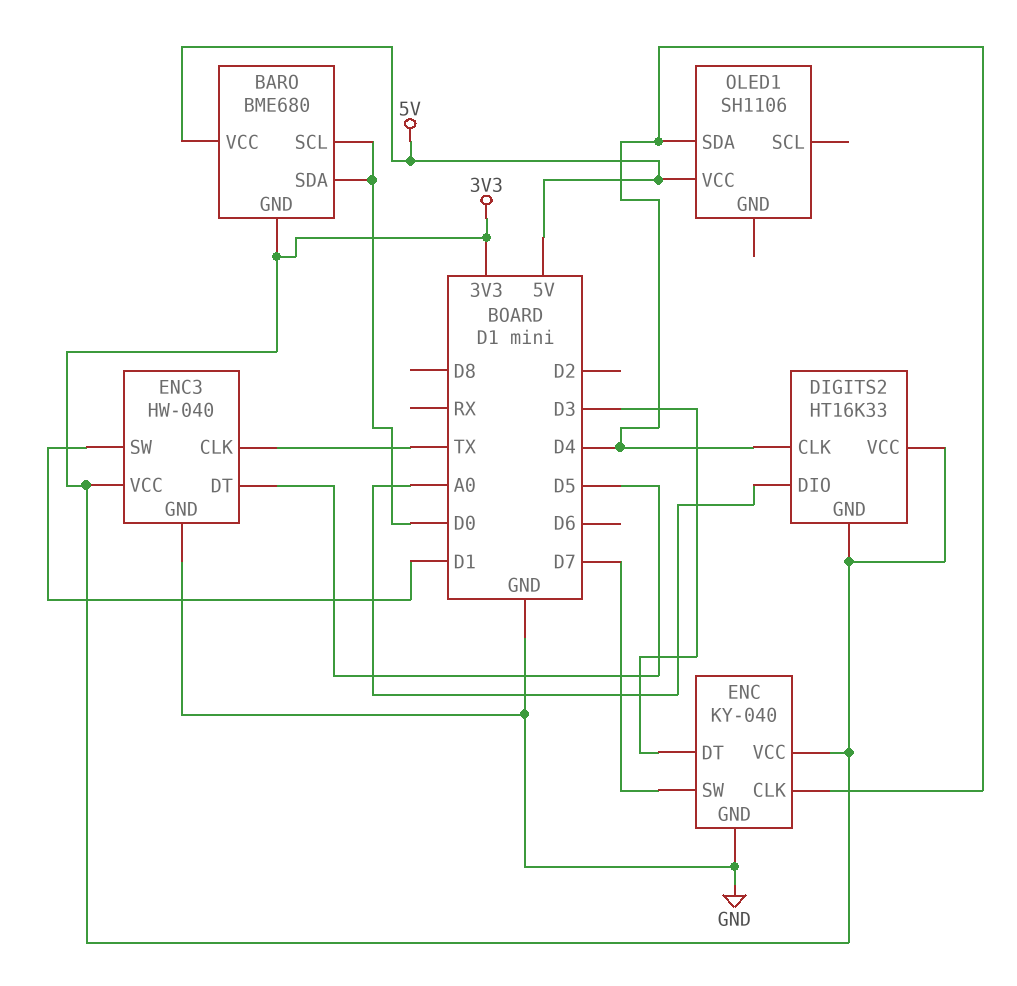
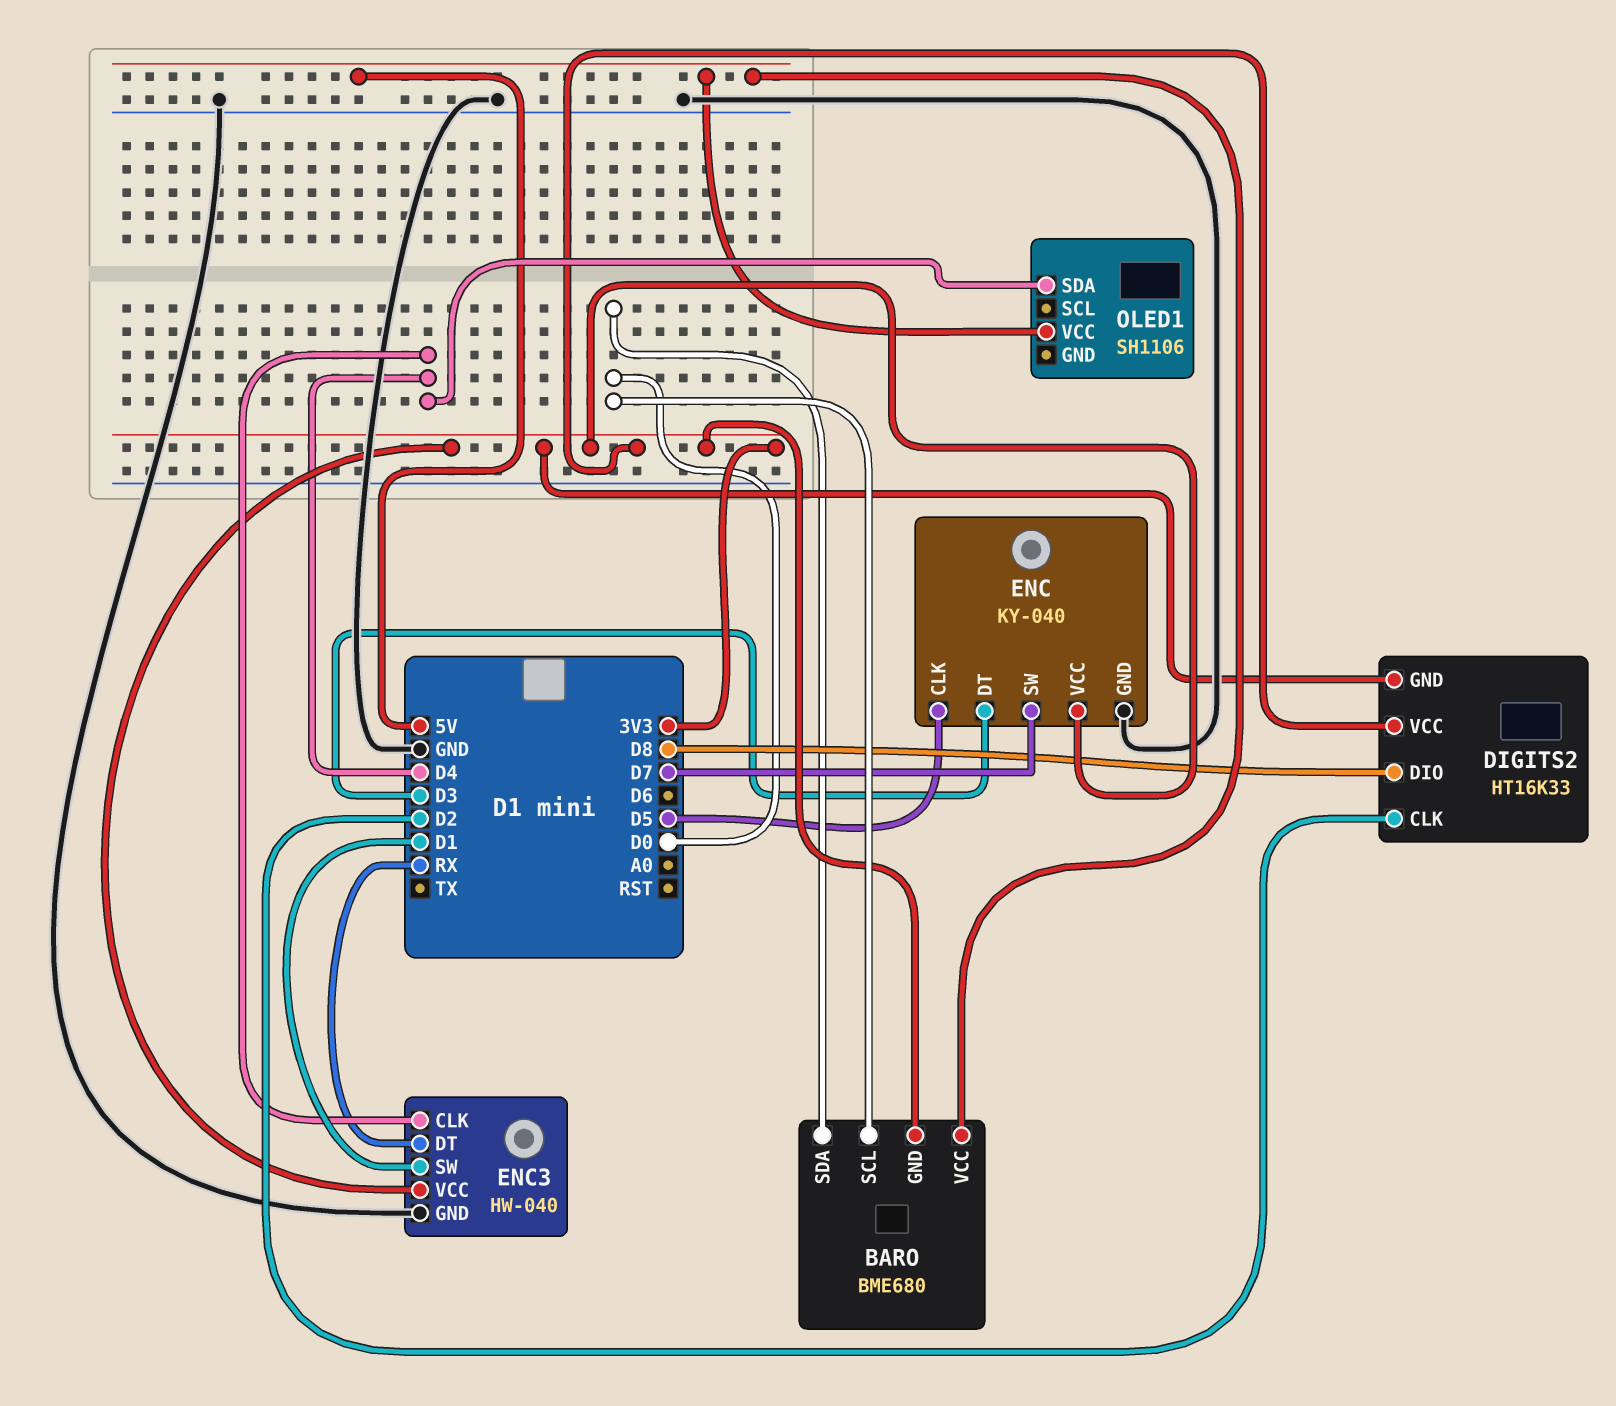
DIGITS2 pin CLK: D4 -> D2
DIGITS2 pin DIO: A0 -> D8
ENC pin CLK: D4 -> D5
ENC3 pin CLK: TX -> D4
ENC3 pin DT: D5 -> RX

